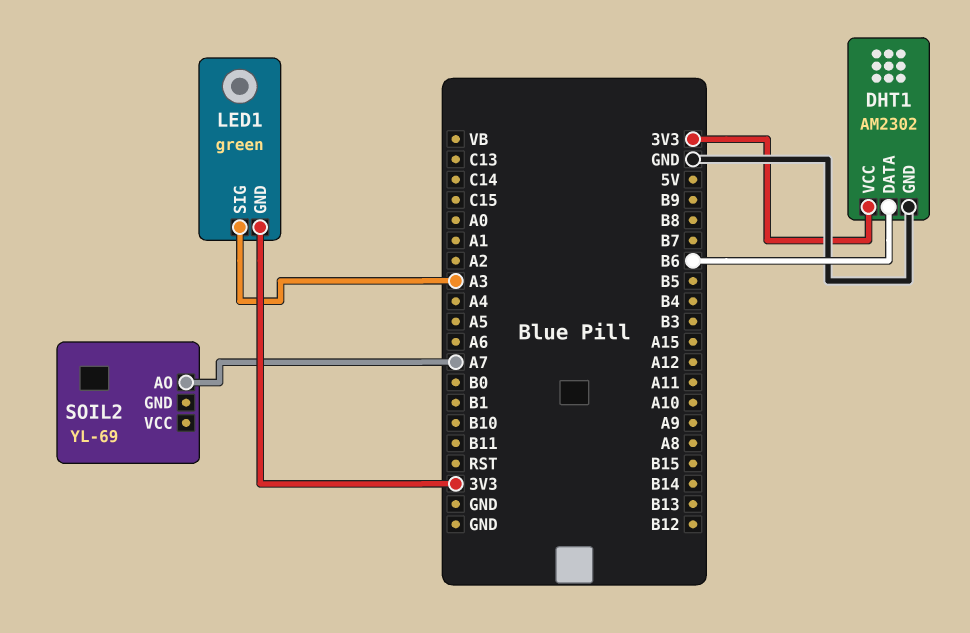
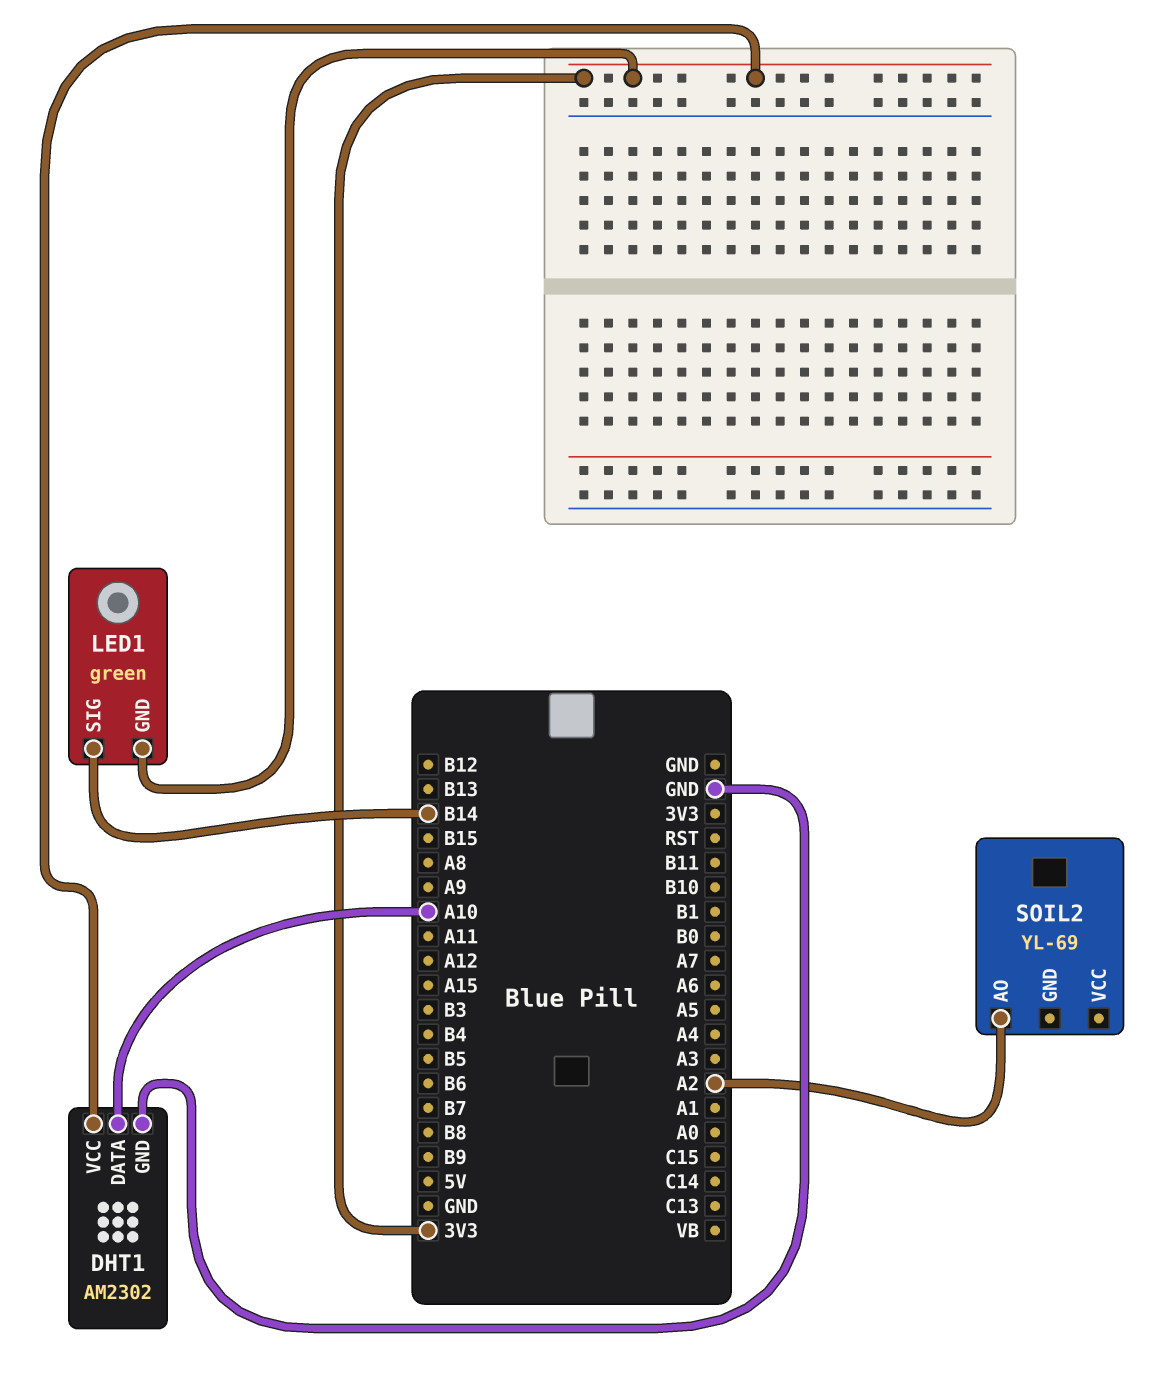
DHT1 pin DATA: B6 -> A10
LED1 pin SIG: A3 -> B14
SOIL2 pin AO: A7 -> A2

